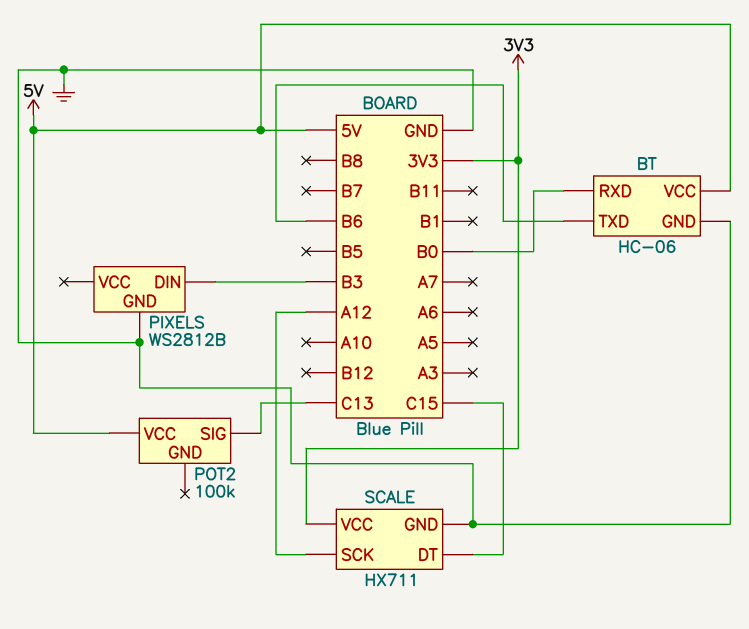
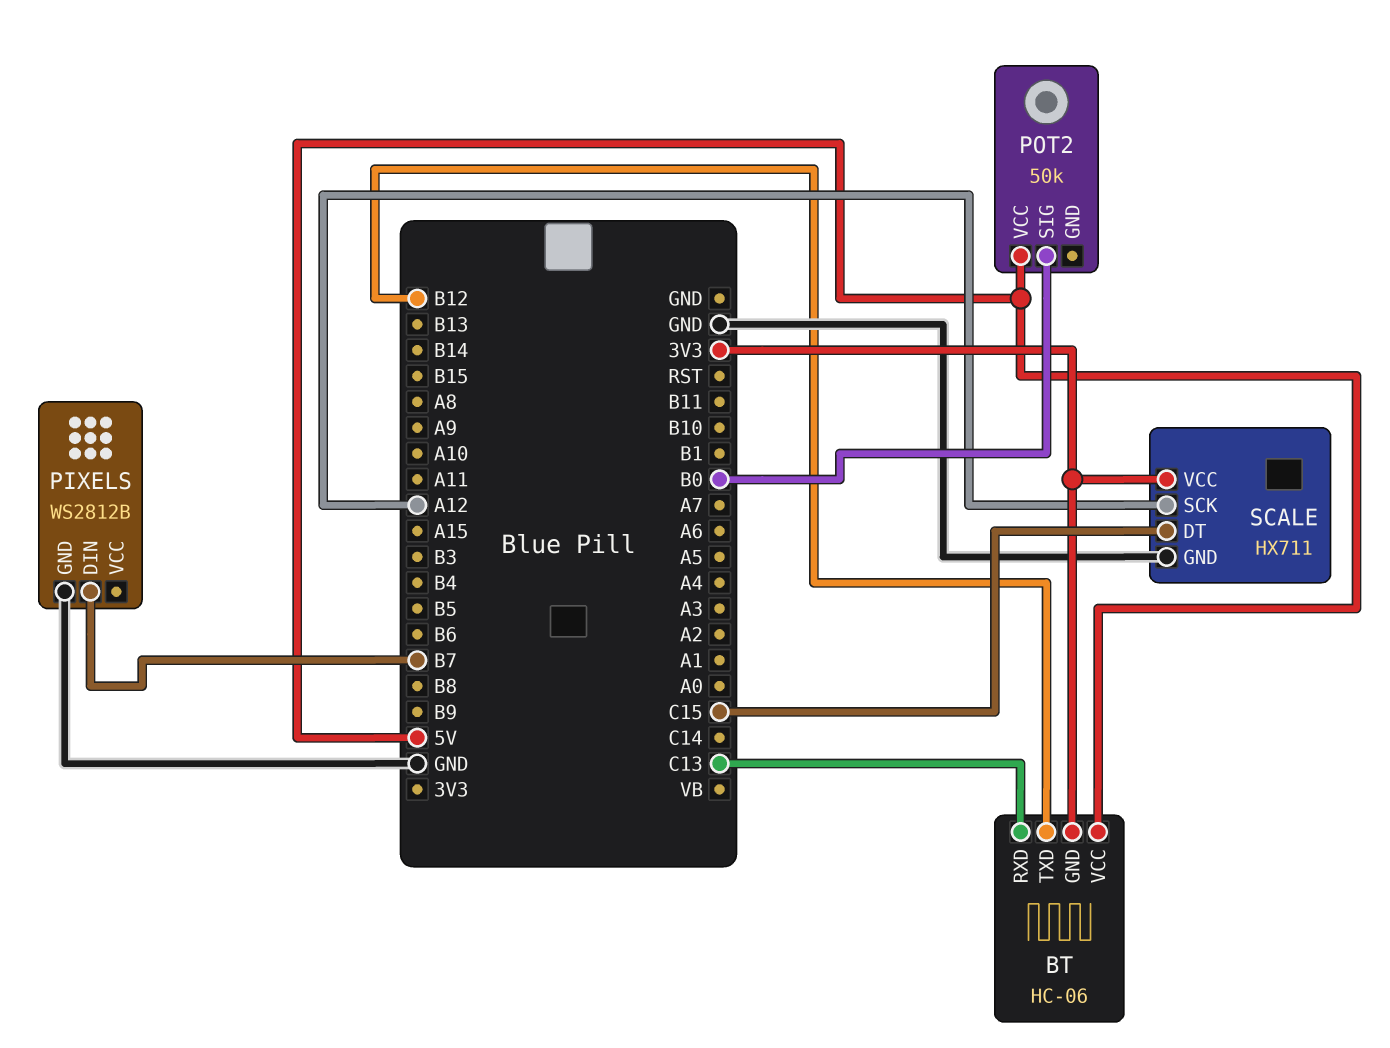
BT pin GND: GND -> 3V3
BT pin RXD: B0 -> C13
BT pin TXD: B6 -> B12
PIXELS pin DIN: B3 -> B7
POT2: 100k -> 50k
POT2 pin SIG: C13 -> B0

